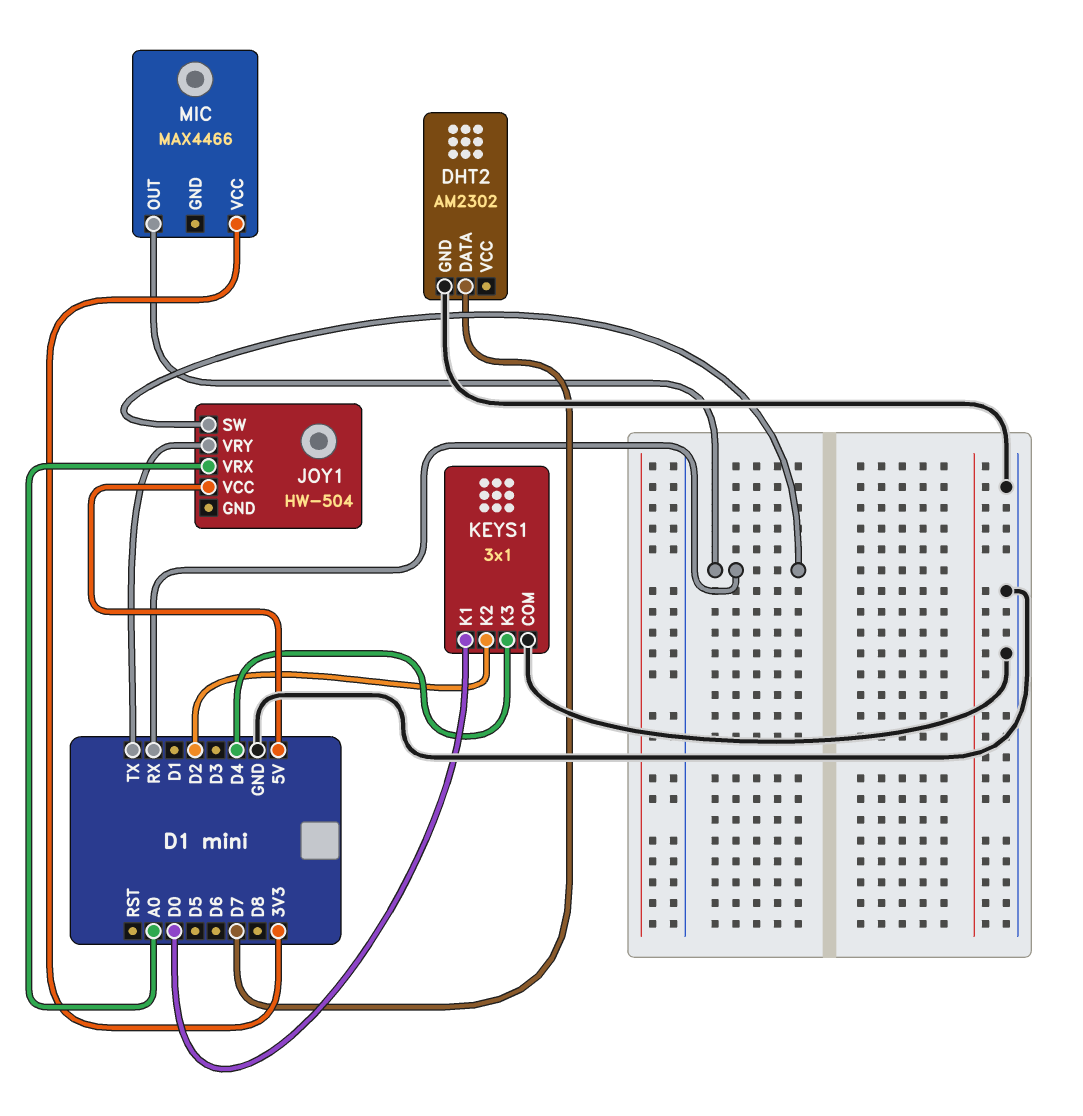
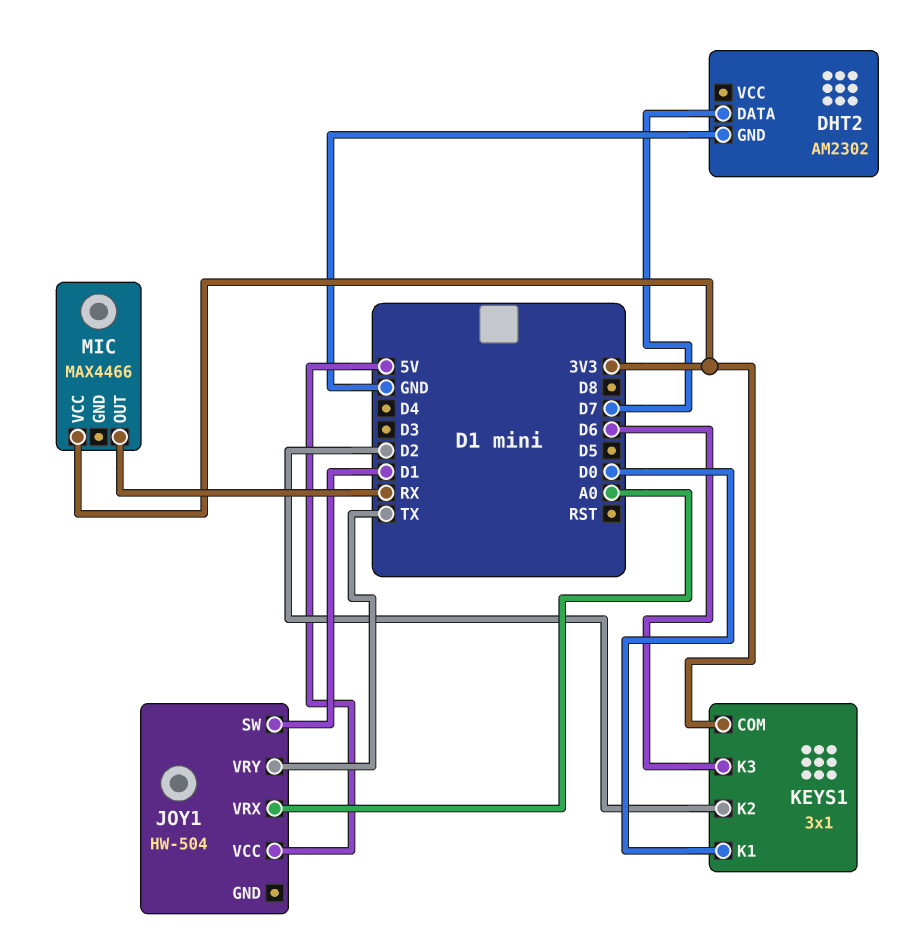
JOY1 pin SW: RX -> D1
KEYS1 pin COM: GND -> 3V3
KEYS1 pin K3: D4 -> D6

